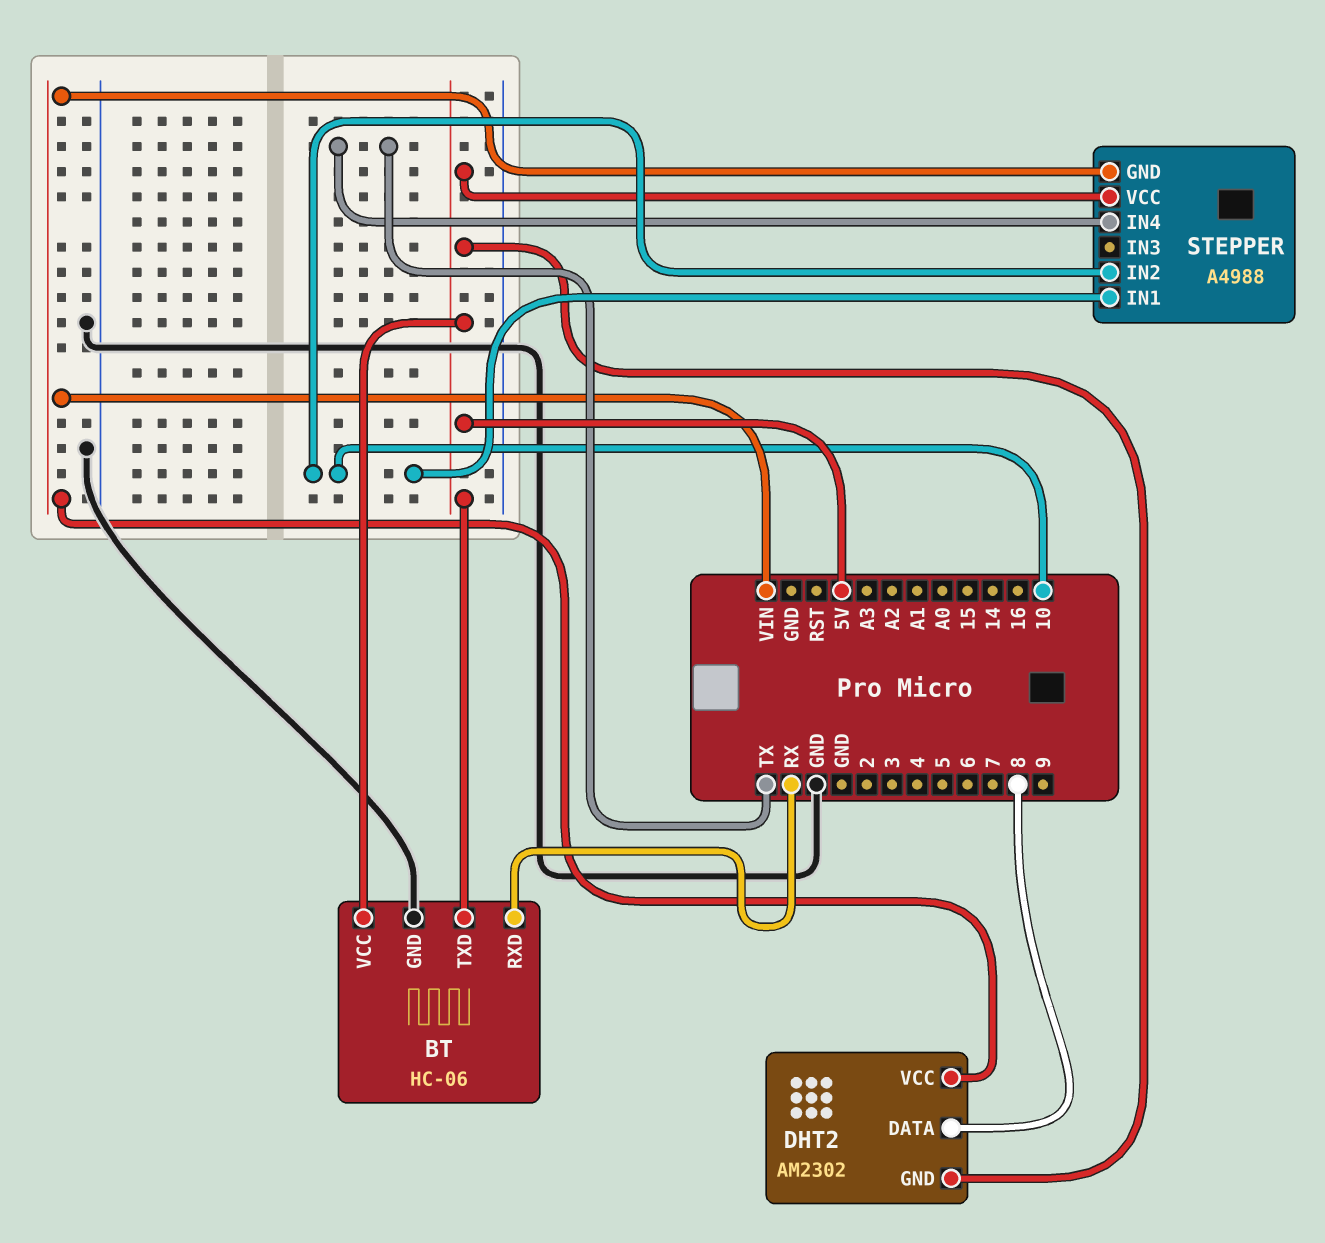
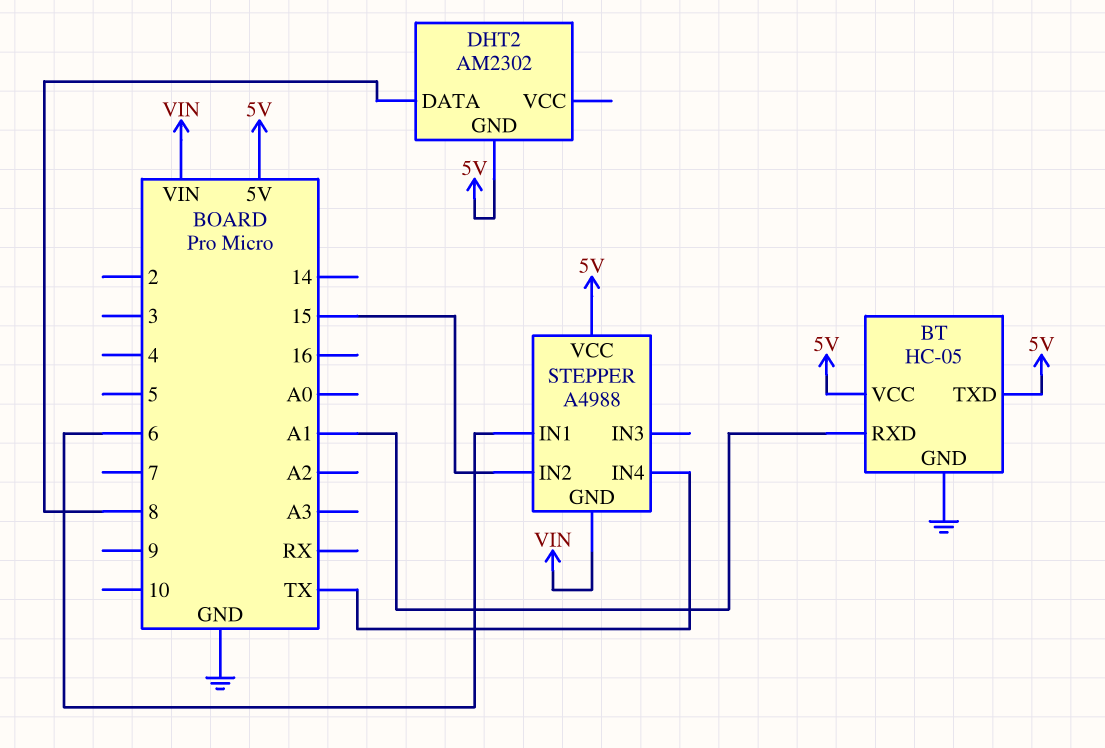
BT: HC-06 -> HC-05
BT pin RXD: RX -> A1
DHT2 pin VCC: VIN -> none
STEPPER pin IN1: 10 -> 6
STEPPER pin IN2: 10 -> 15

